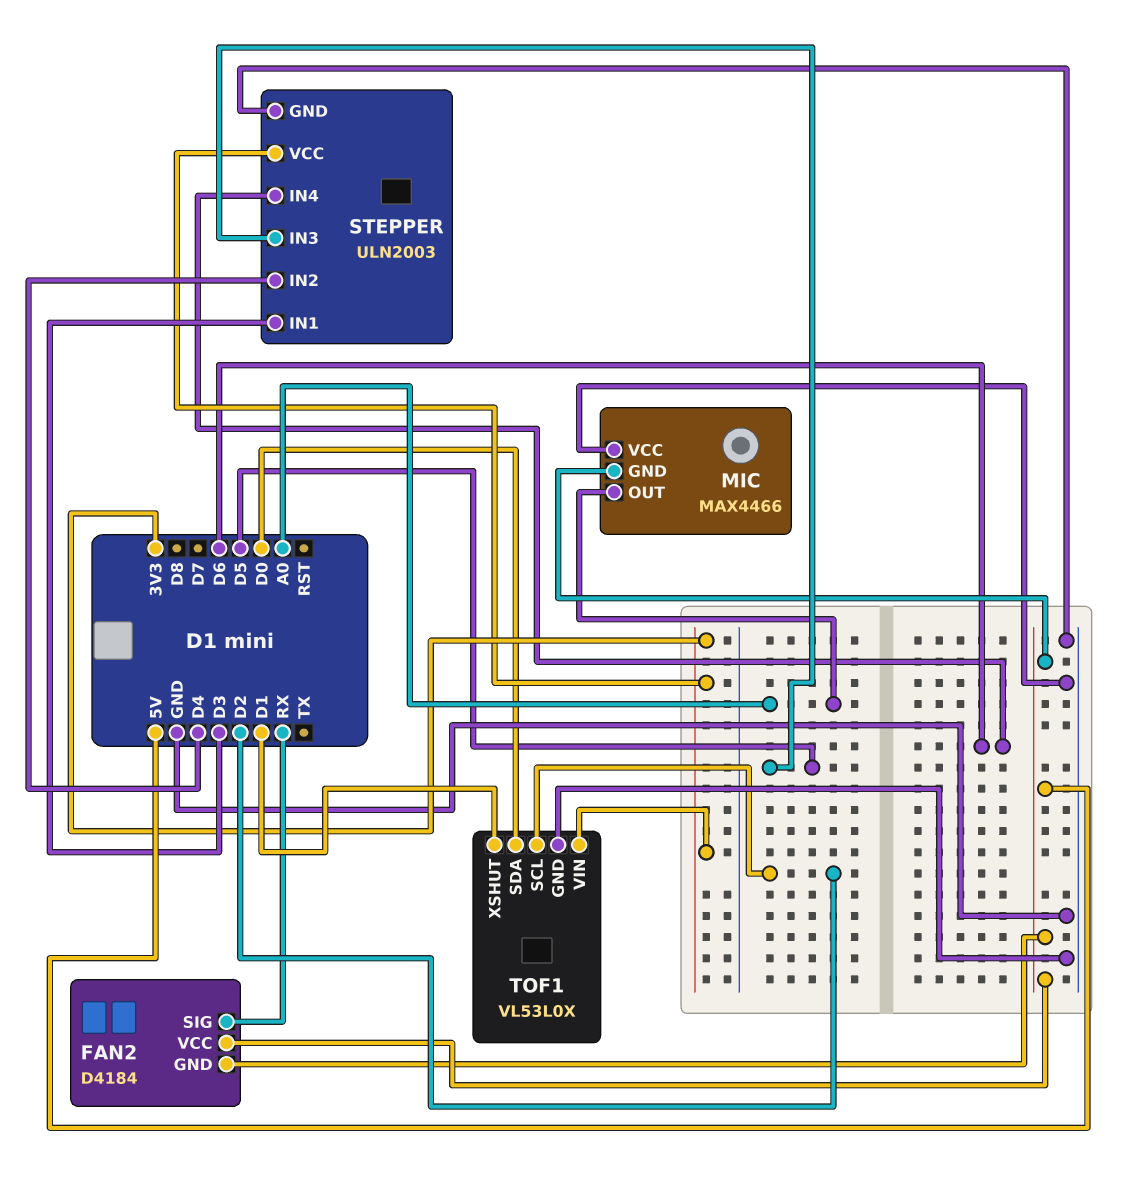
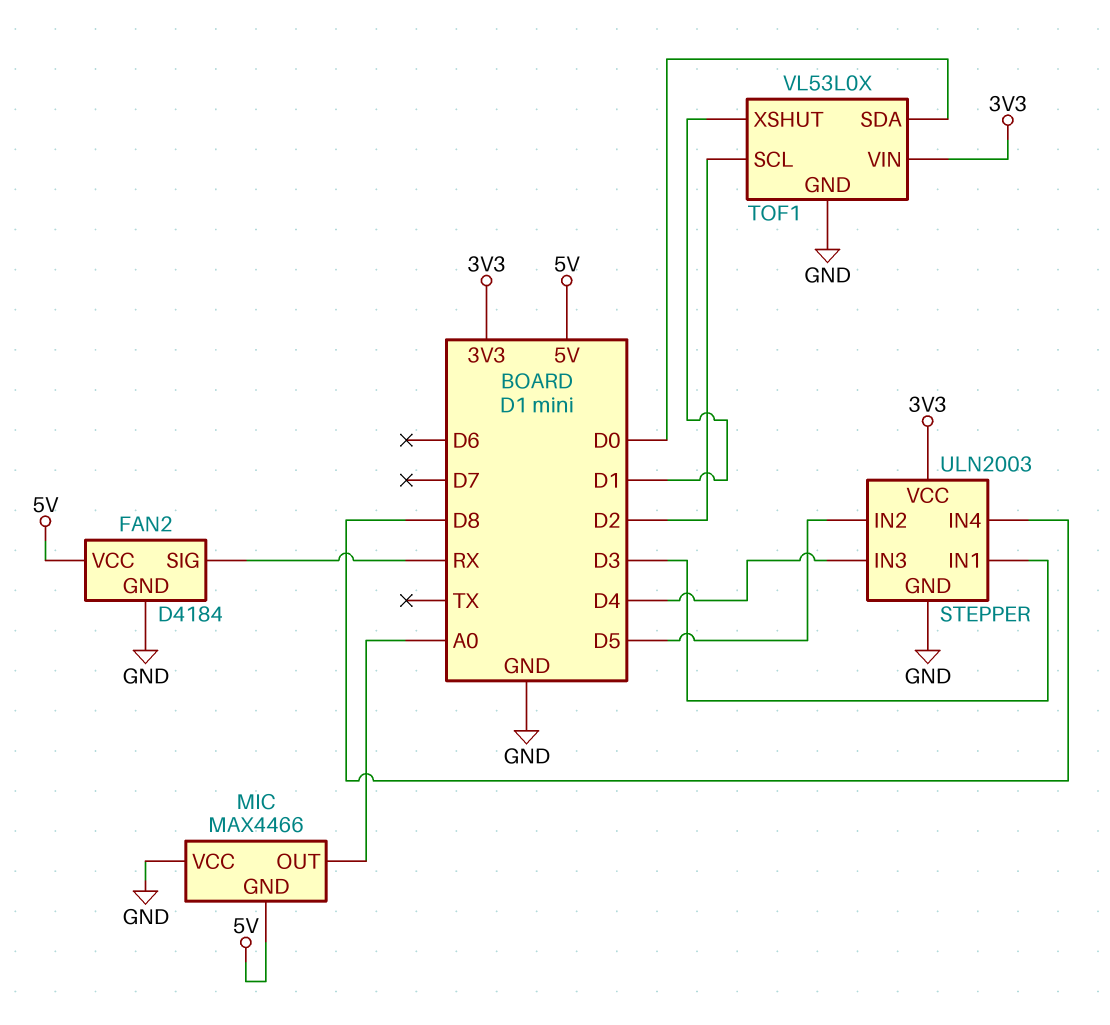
FAN2 pin GND: 5V -> GND
STEPPER pin IN2: D4 -> D5
STEPPER pin IN3: D5 -> D4
STEPPER pin IN4: D6 -> D8

